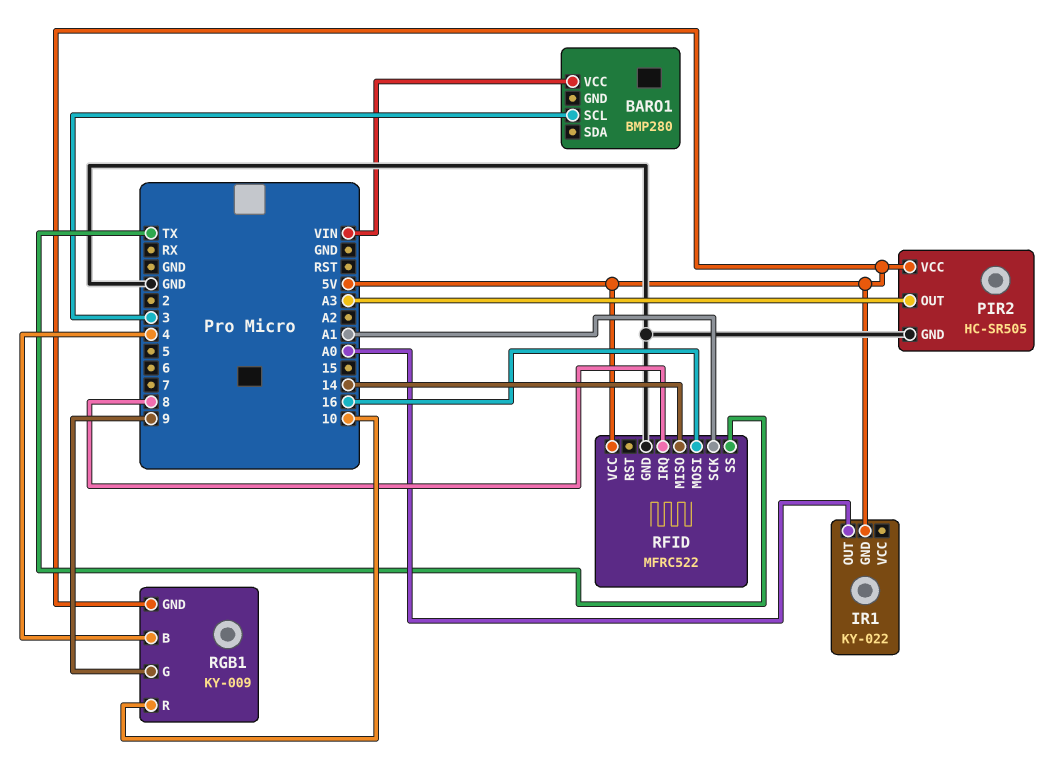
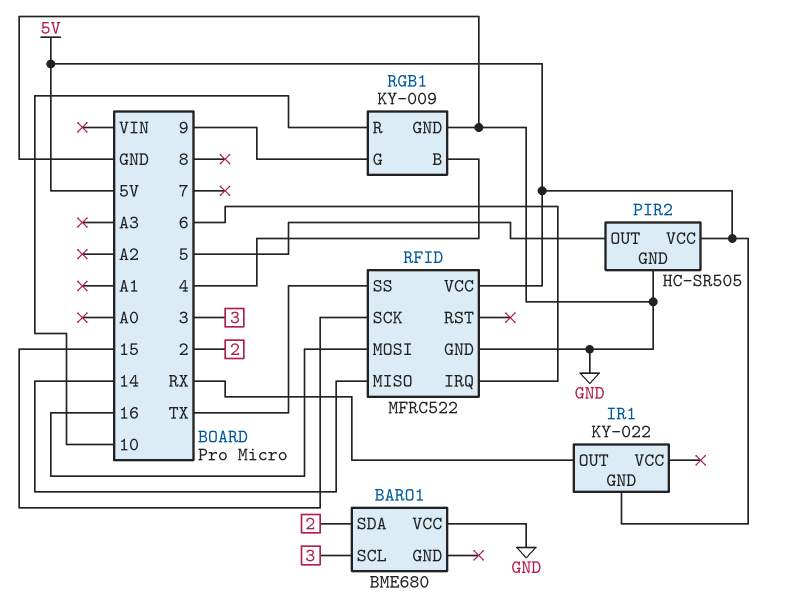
BARO1: BMP280 -> BME680
BARO1 pin SDA: none -> 2
BARO1 pin VCC: VIN -> GND
IR1 pin OUT: A0 -> RX
PIR2 pin OUT: A3 -> 5
RFID pin IRQ: 8 -> 6
RFID pin SCK: A1 -> 15
RGB1 pin GND: 5V -> GND

